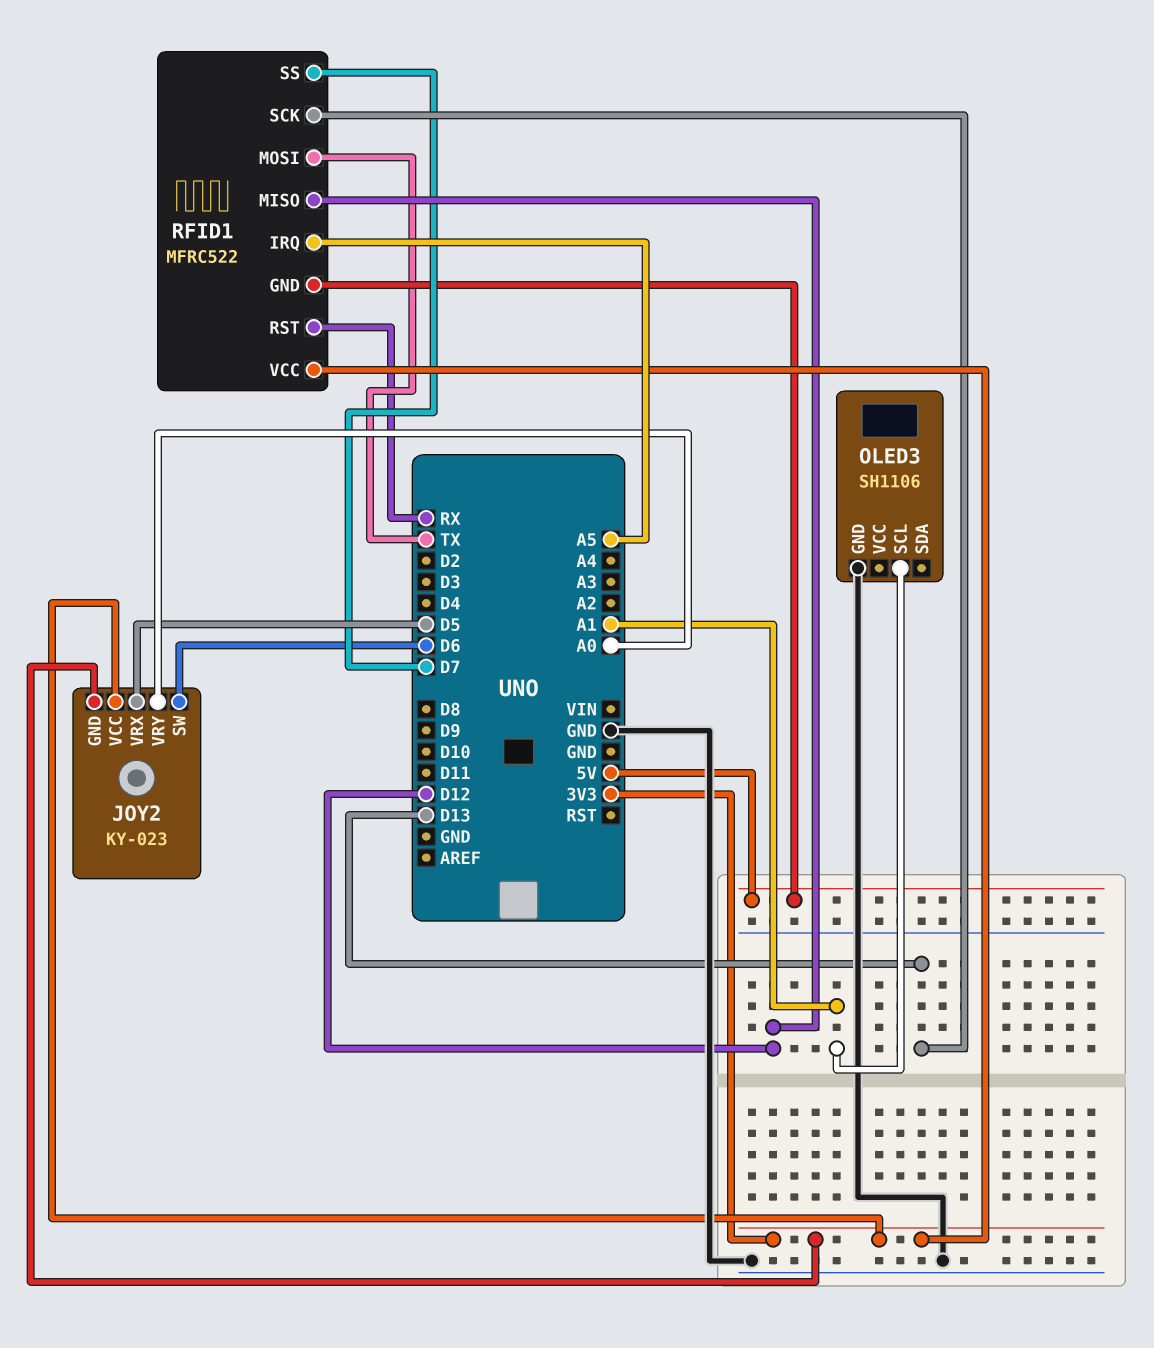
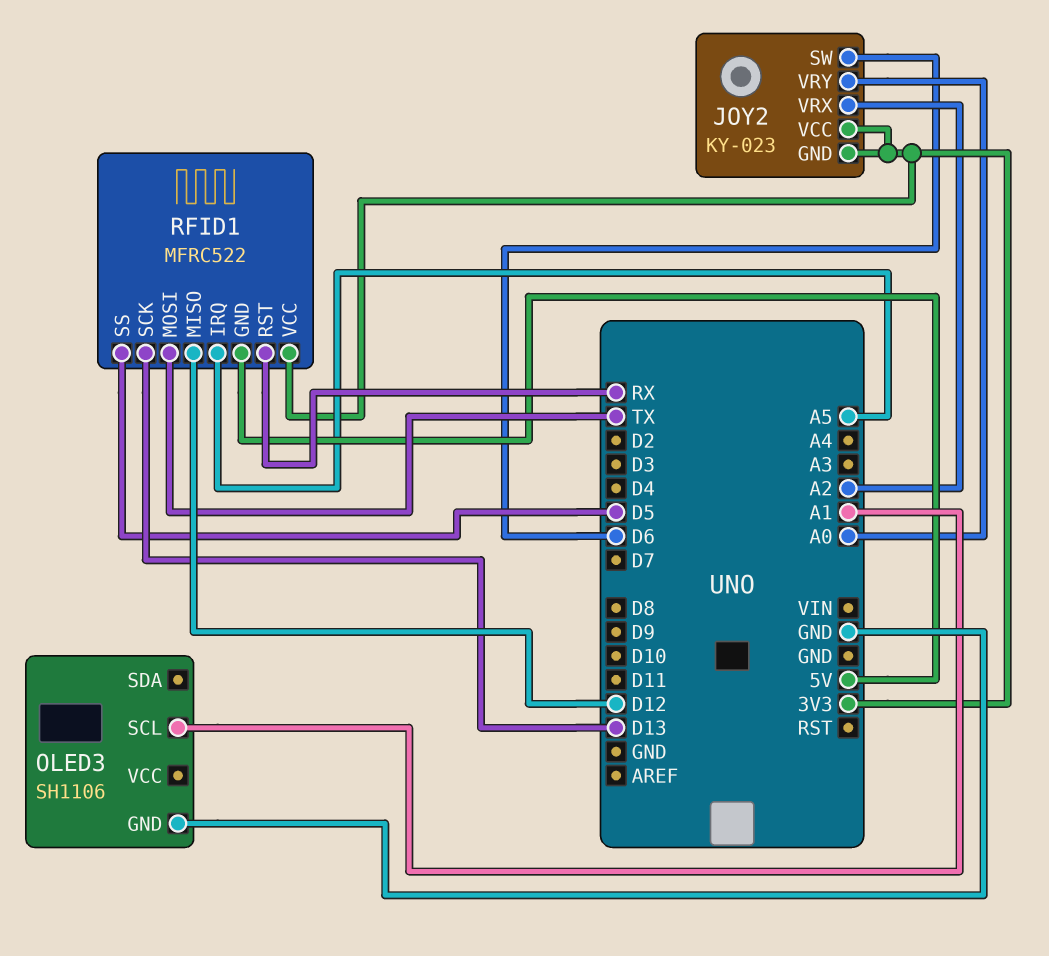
JOY2 pin VRX: D5 -> A2
RFID1 pin SS: D7 -> D5

